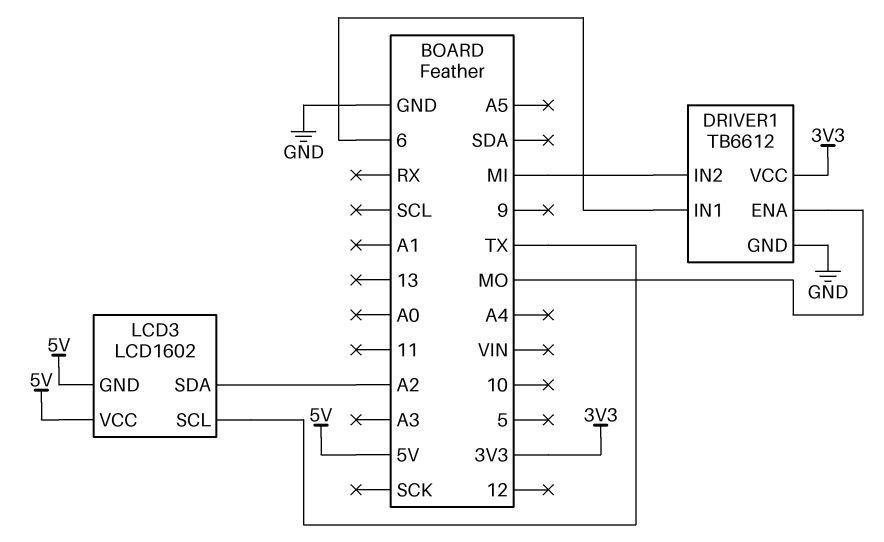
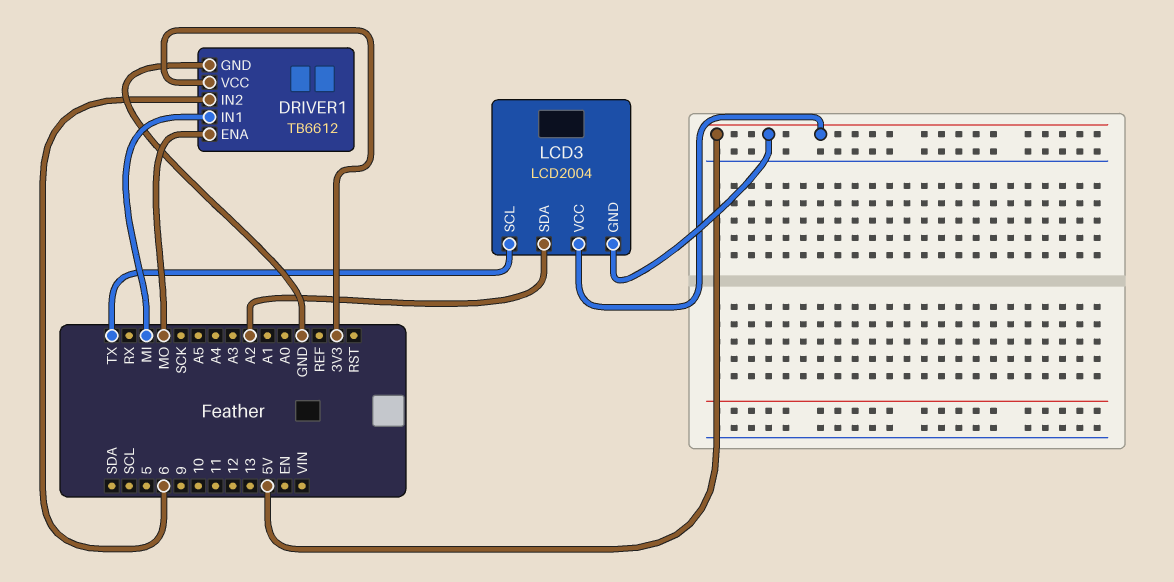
DRIVER1 pin IN1: 6 -> MI
DRIVER1 pin IN2: MI -> 6
LCD3: LCD1602 -> LCD2004

